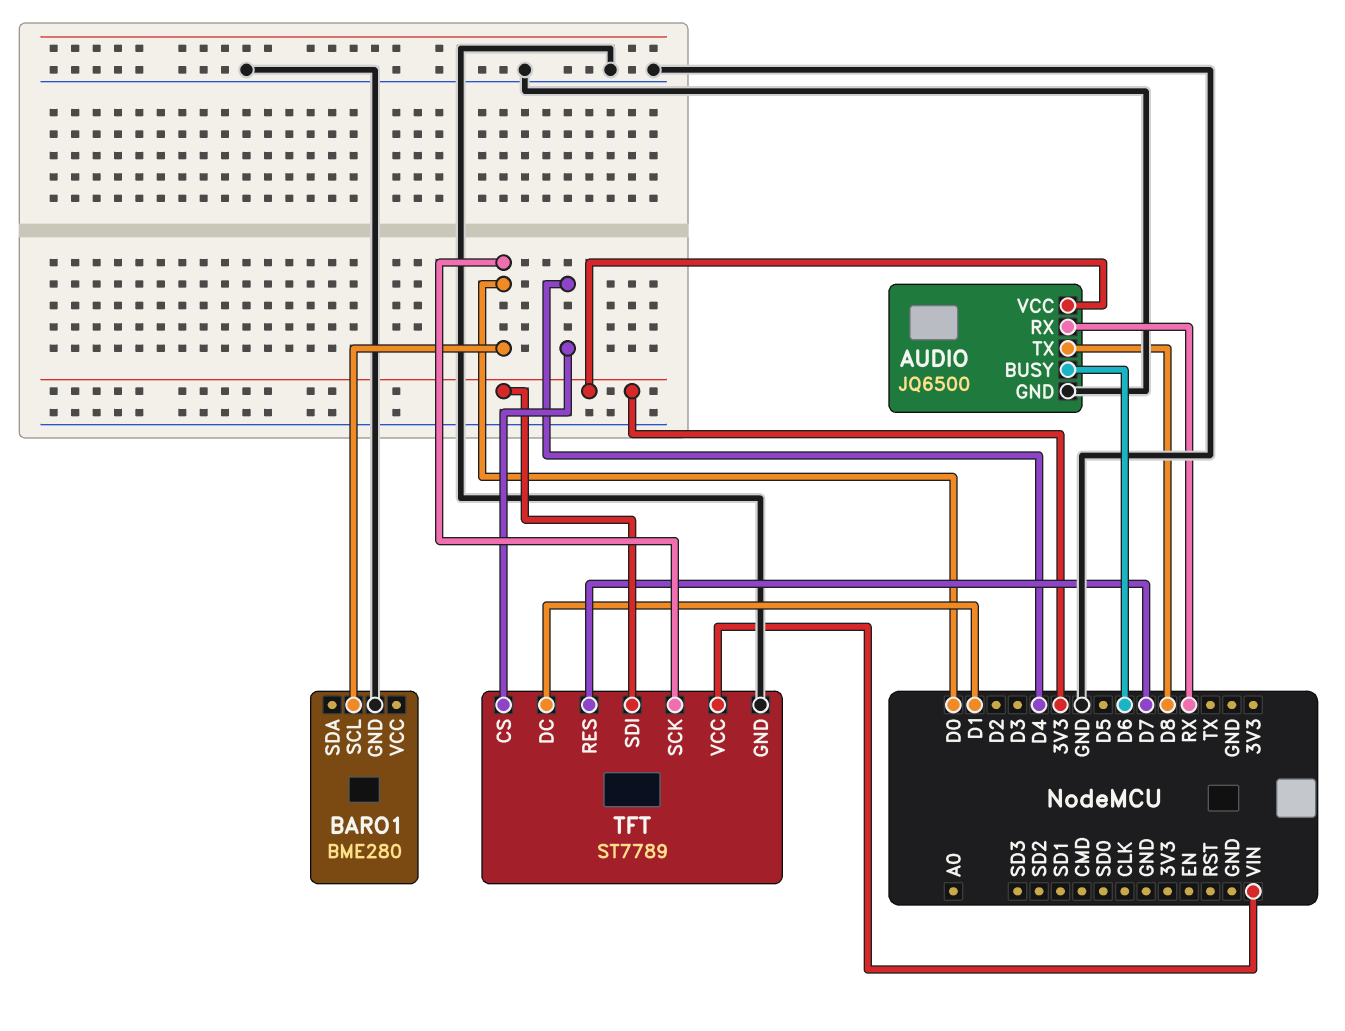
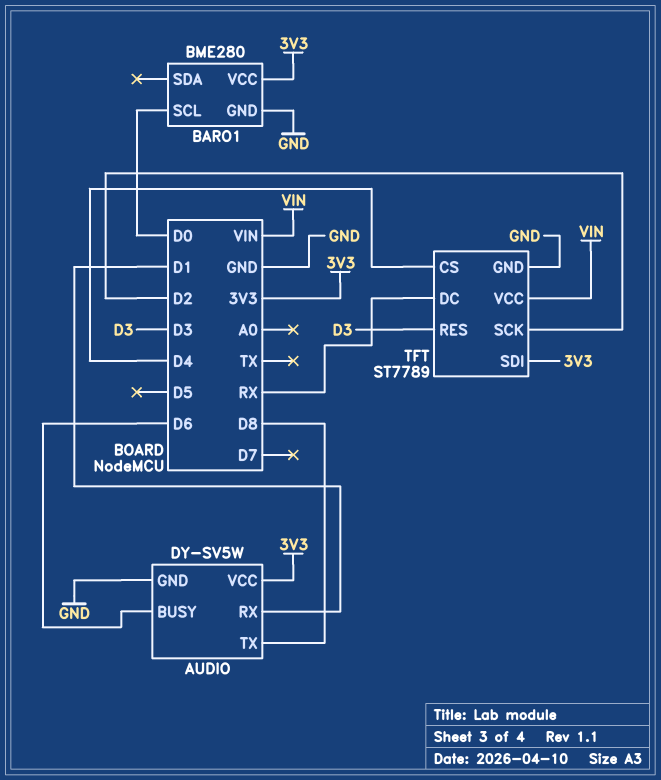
AUDIO: JQ6500 -> DY-SV5W
AUDIO pin RX: RX -> D1
BARO1 pin VCC: none -> 3V3
TFT pin DC: D1 -> RX
TFT pin RES: D7 -> D3
TFT pin SCK: D0 -> D2

